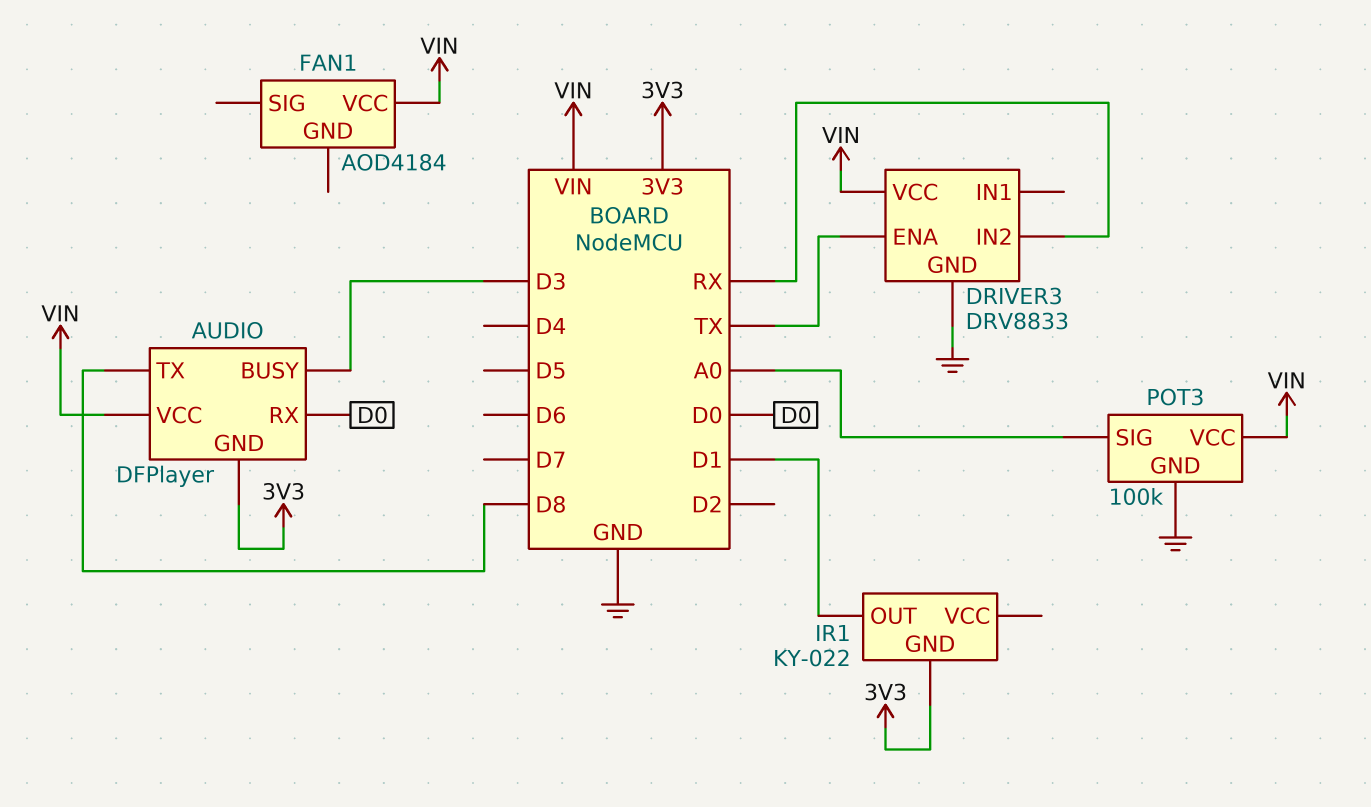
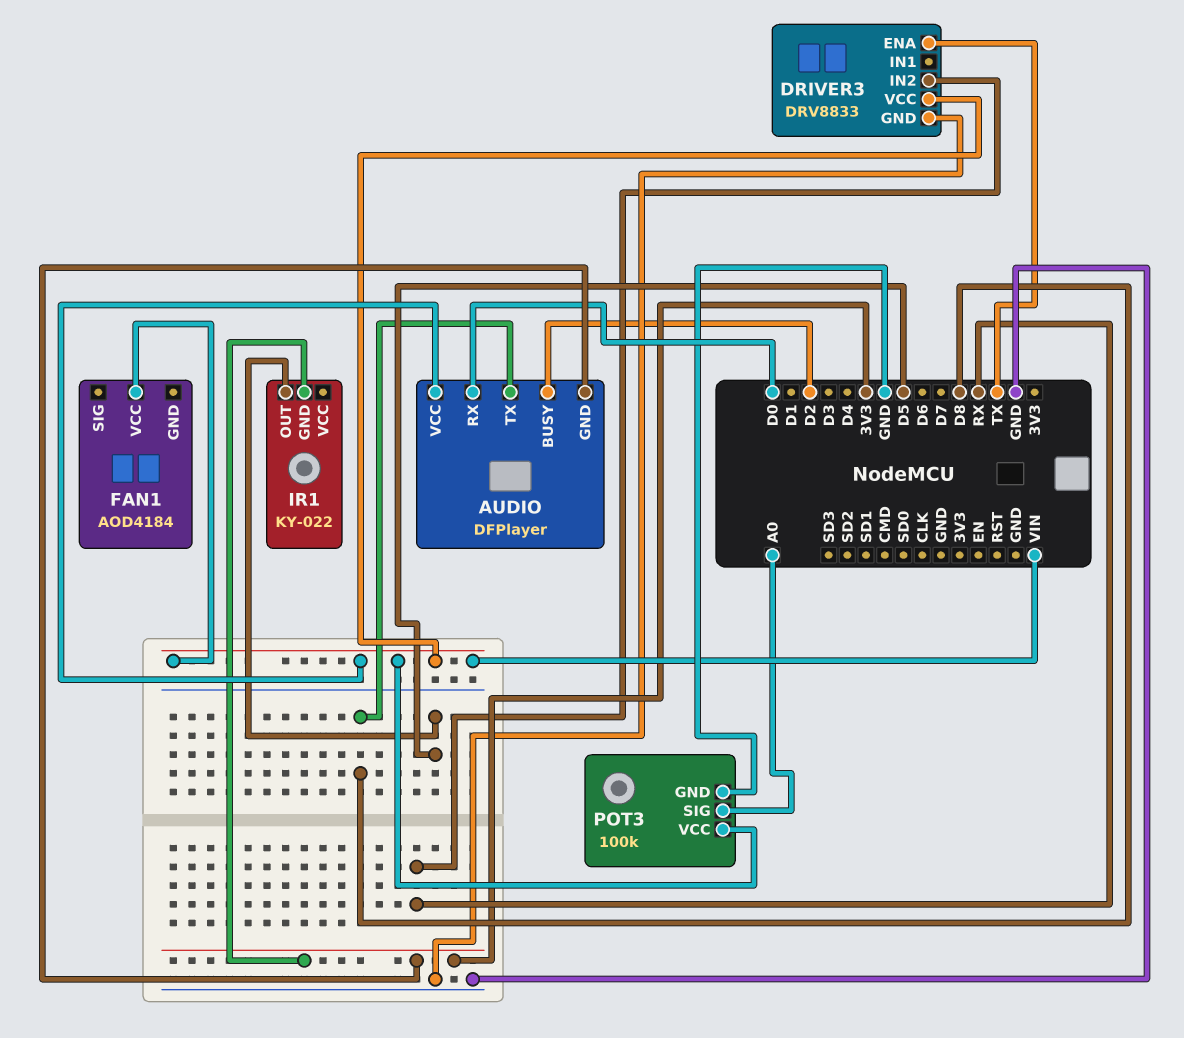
AUDIO pin BUSY: D3 -> D2
IR1 pin OUT: D1 -> D5

